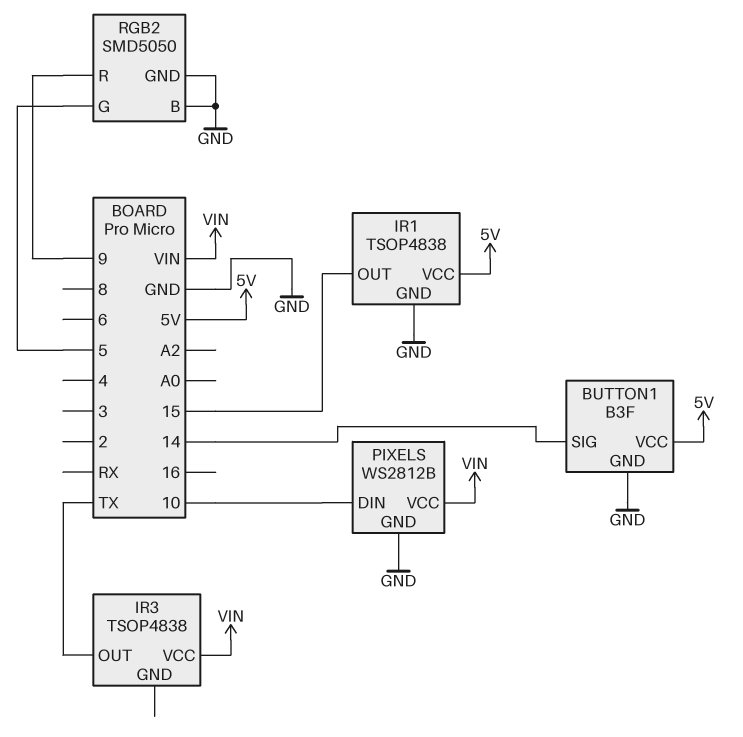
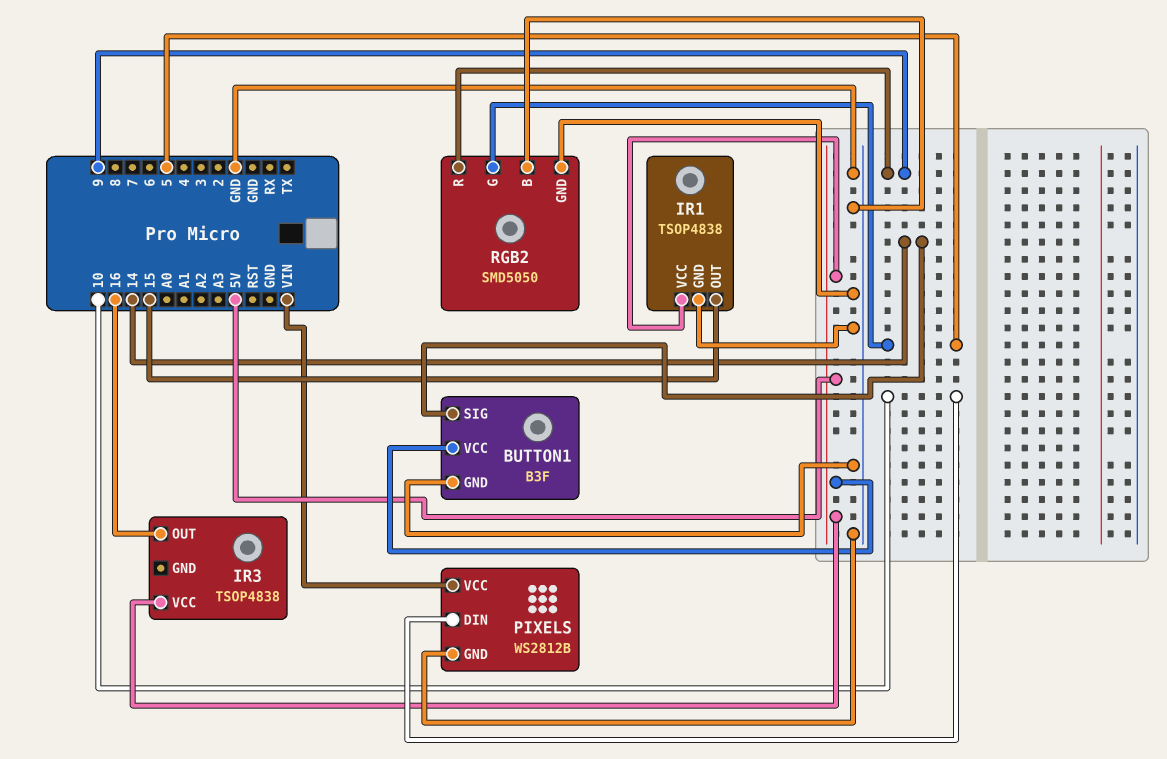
IR3 pin OUT: TX -> 16
IR3 pin VCC: VIN -> 5V

